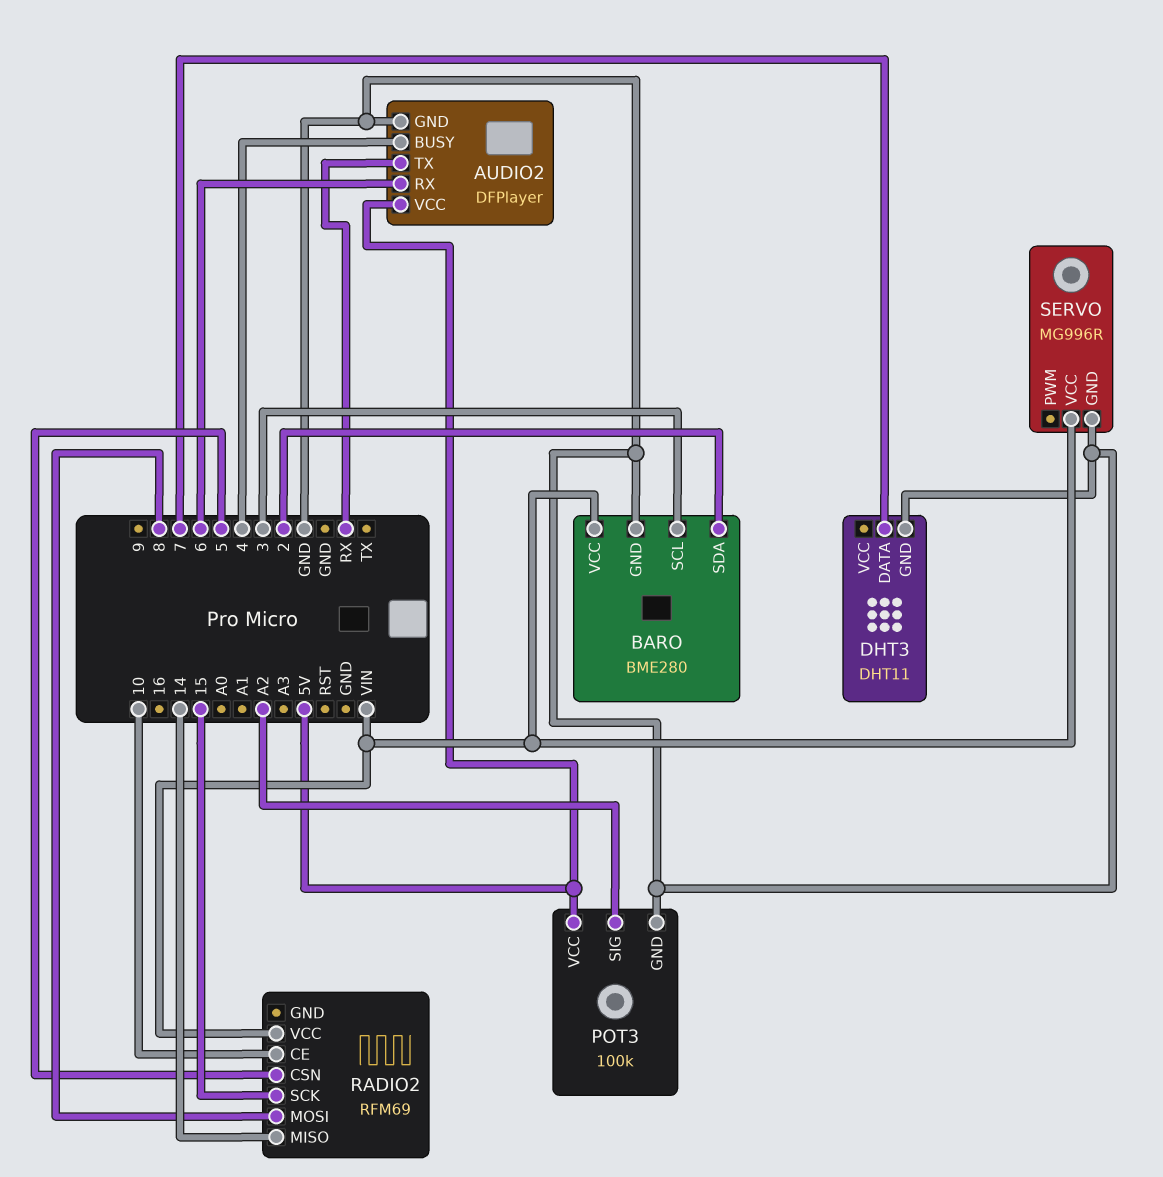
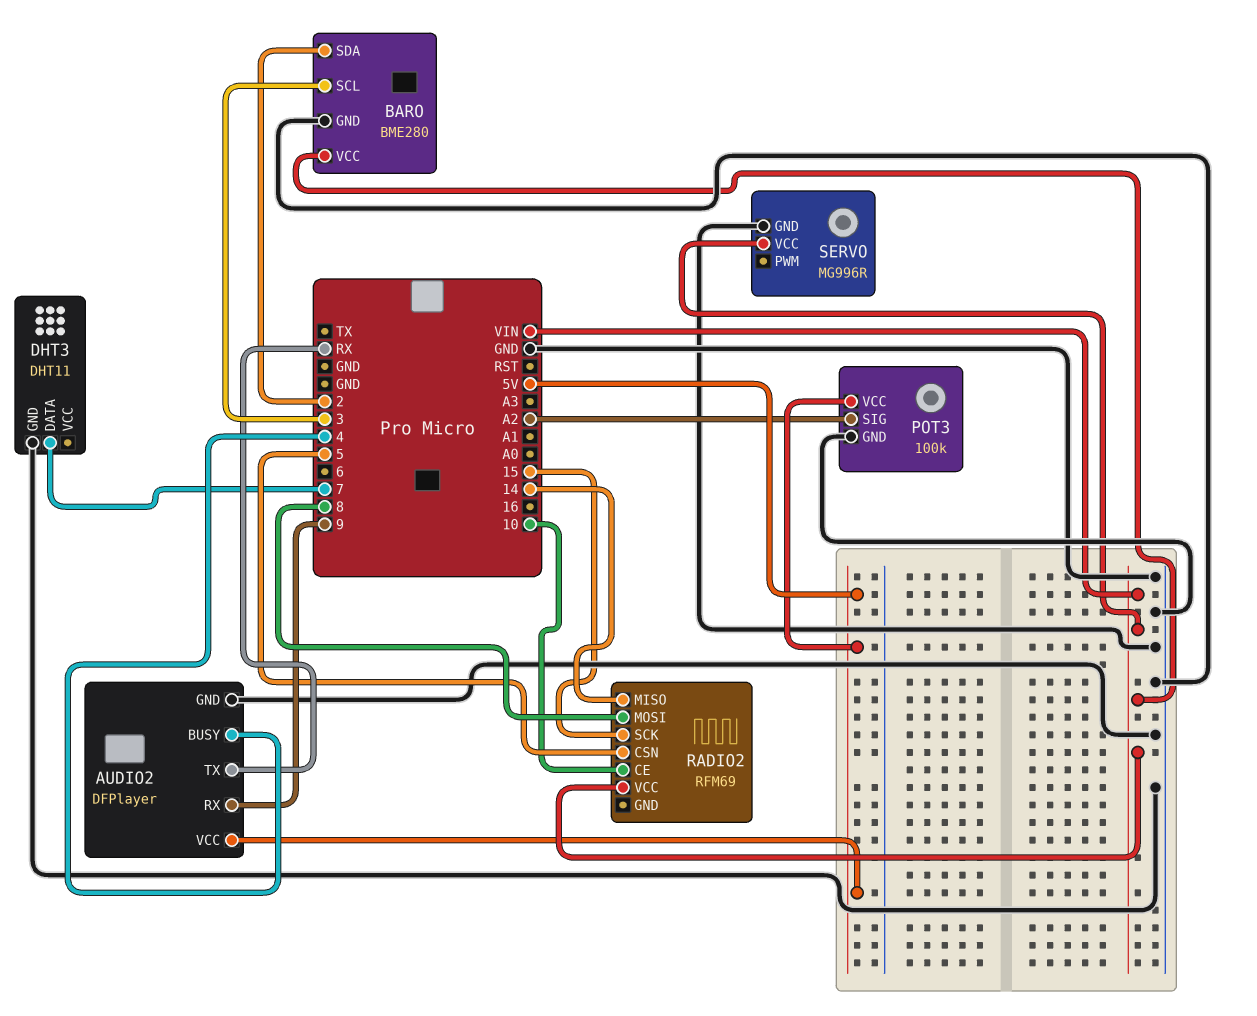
AUDIO2 pin RX: 6 -> 9

